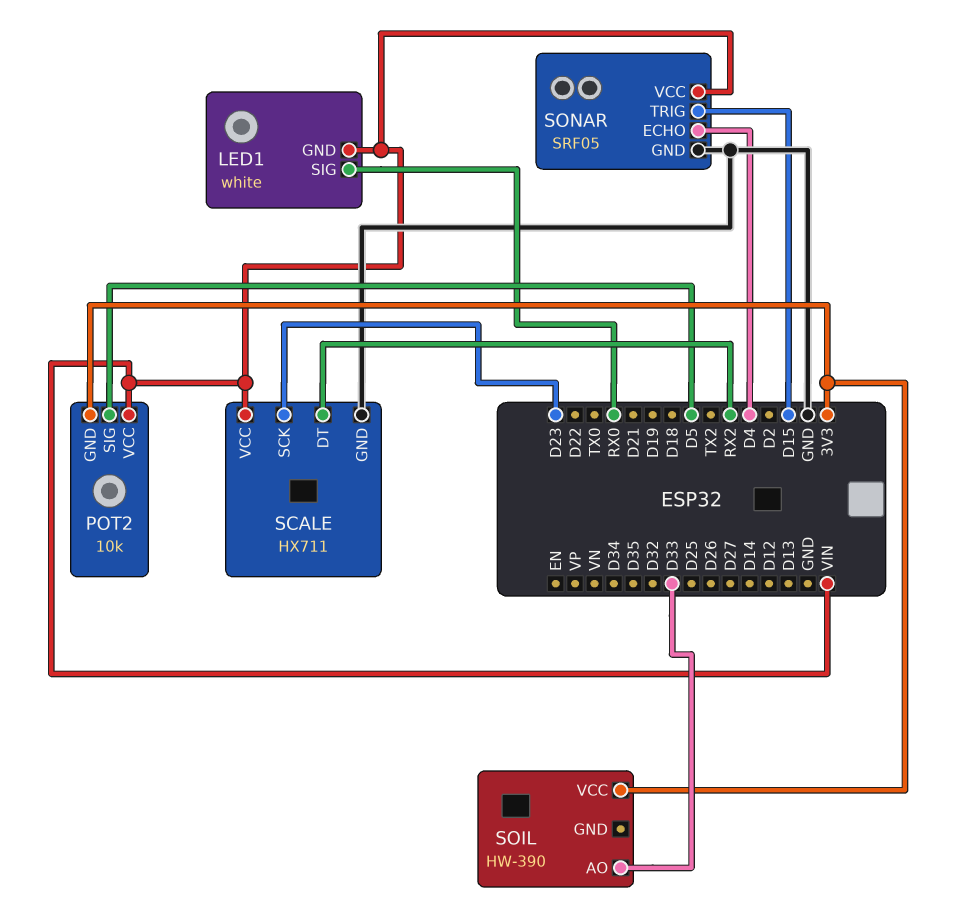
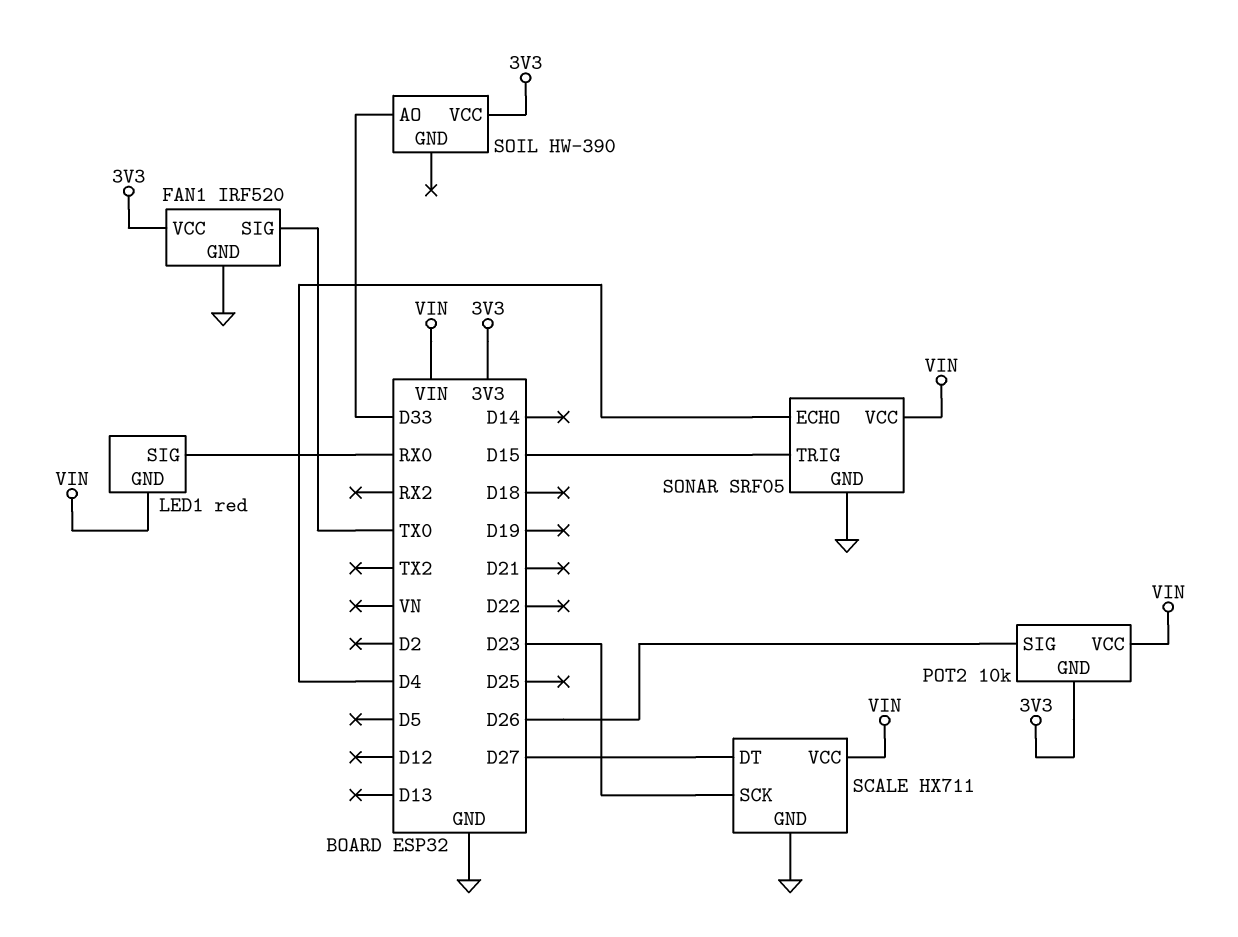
FAN1: none -> IRF520
FAN1 pin GND: none -> GND
FAN1 pin SIG: none -> TX0
FAN1 pin VCC: none -> 3V3
LED1: white -> red
POT2 pin SIG: D5 -> D26
SCALE pin DT: RX2 -> D27

